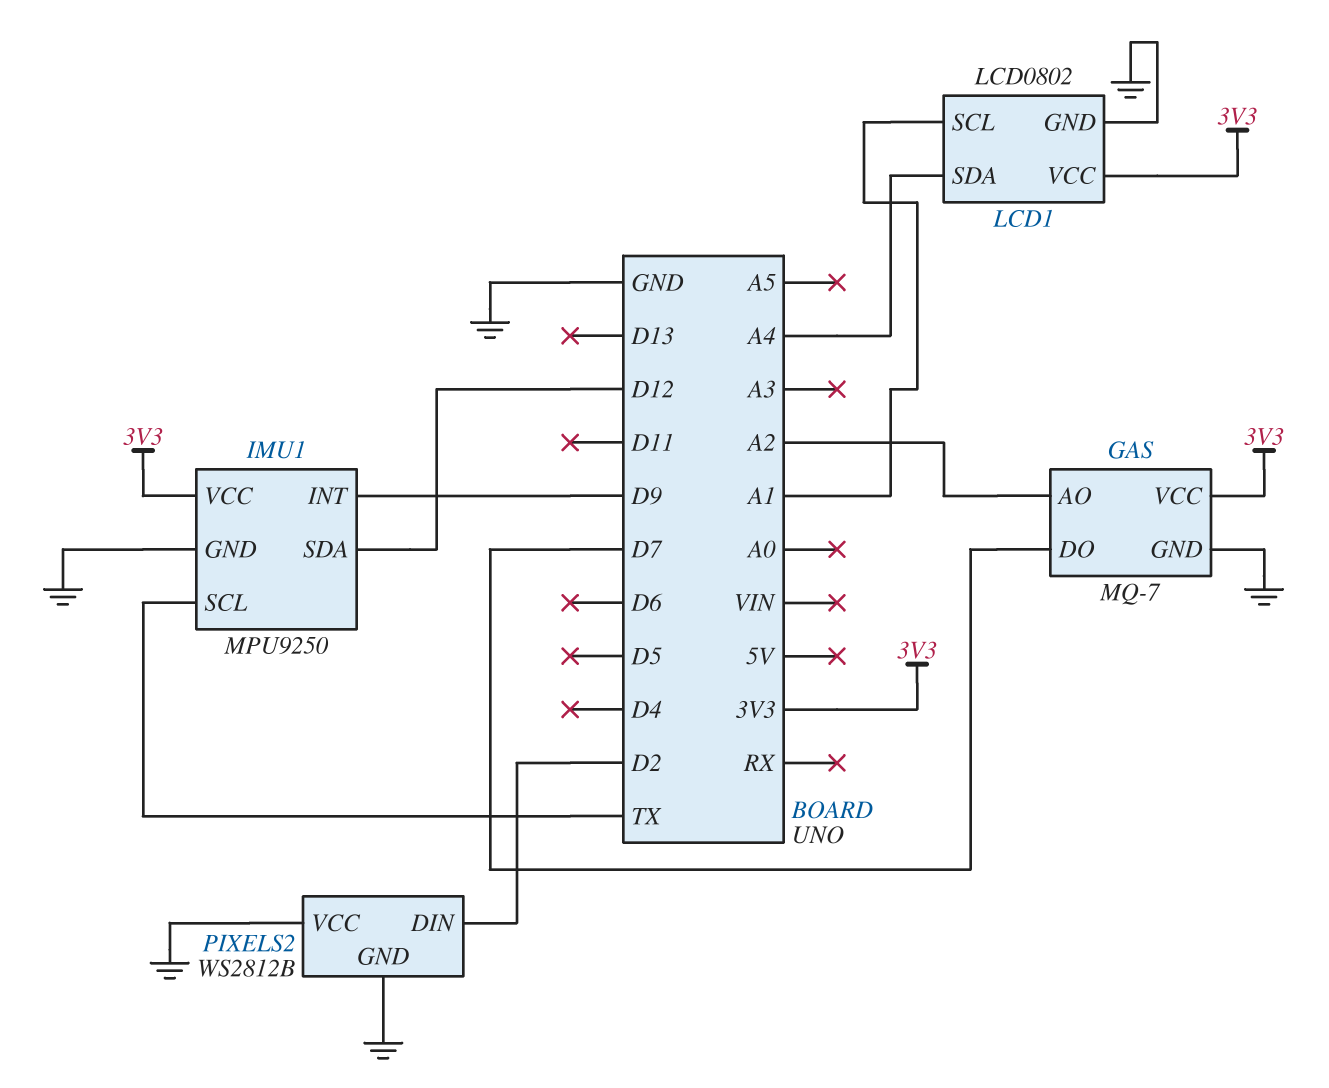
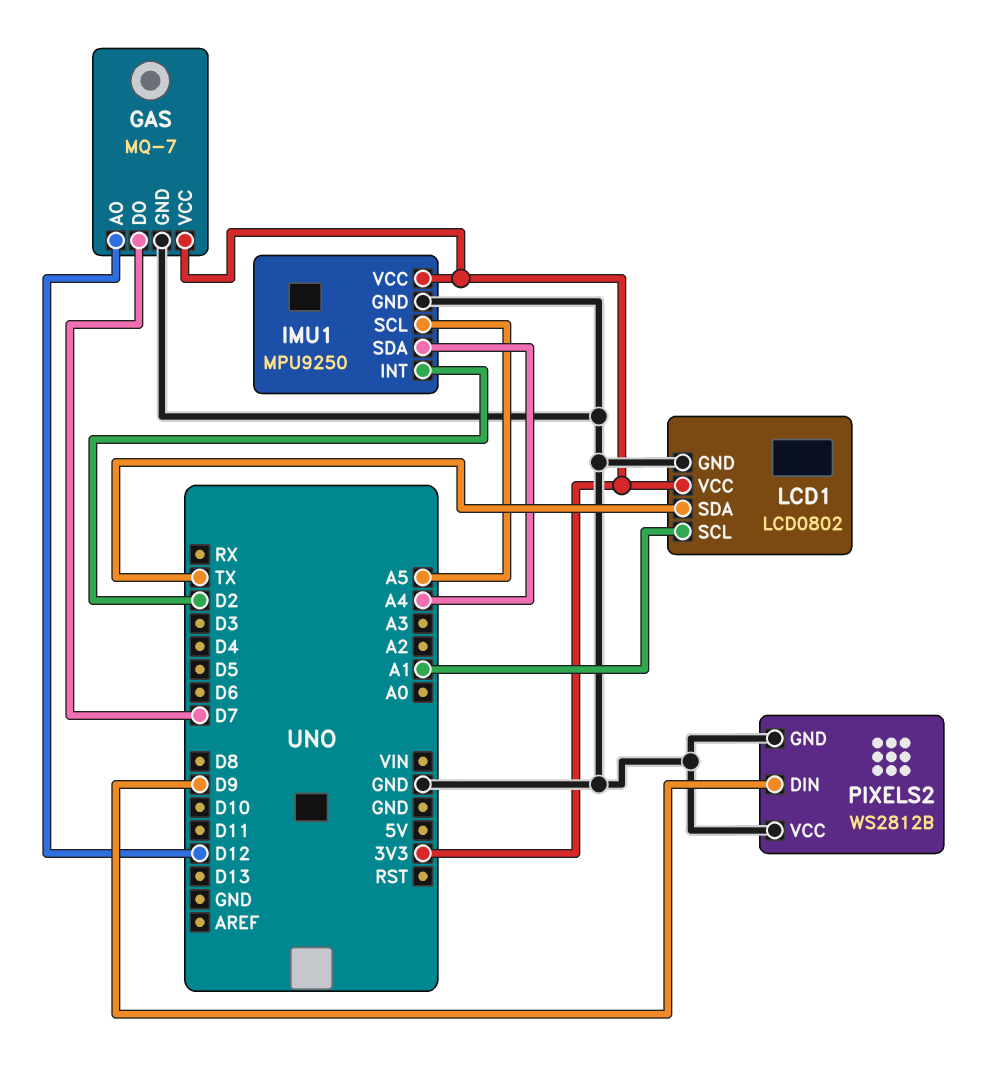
GAS pin AO: A2 -> D12
IMU1 pin INT: D9 -> D2
IMU1 pin SCL: TX -> A5
IMU1 pin SDA: D12 -> A4
LCD1 pin SDA: A4 -> TX
PIXELS2 pin DIN: D2 -> D9

